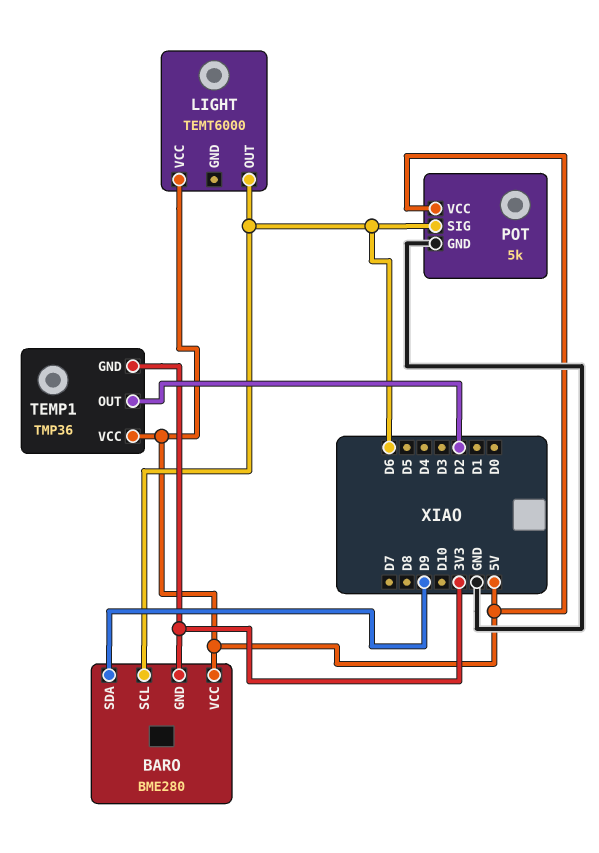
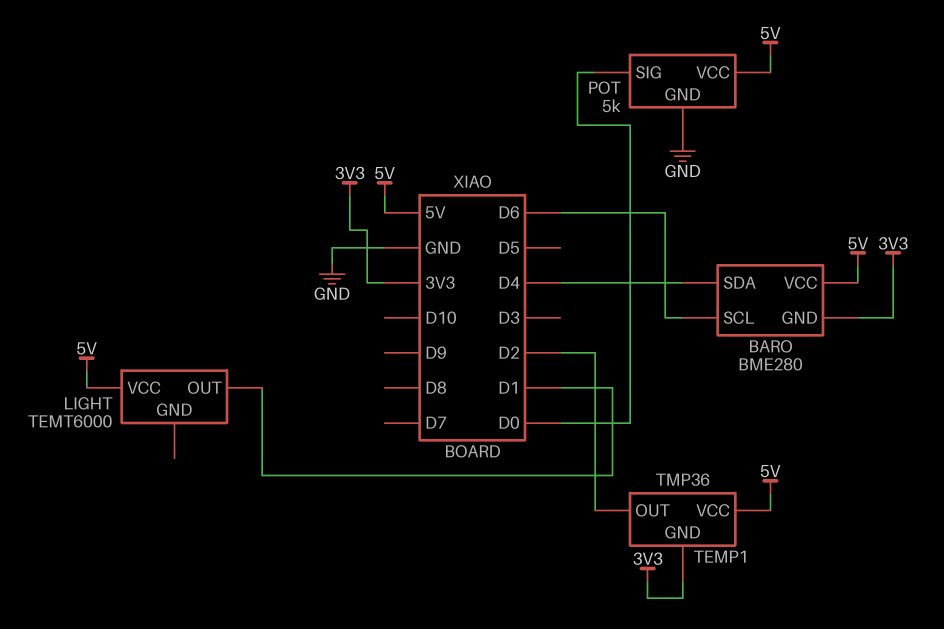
BARO pin SDA: D9 -> D4
LIGHT pin OUT: D6 -> D1
POT pin SIG: D6 -> D0

